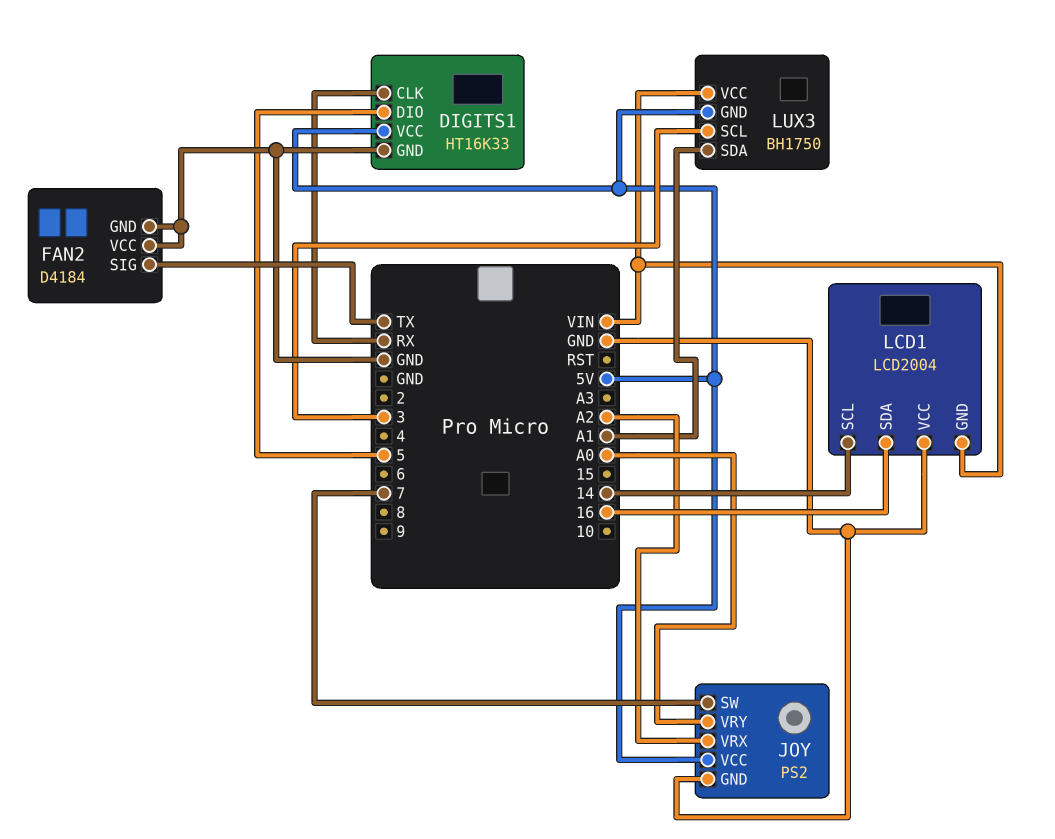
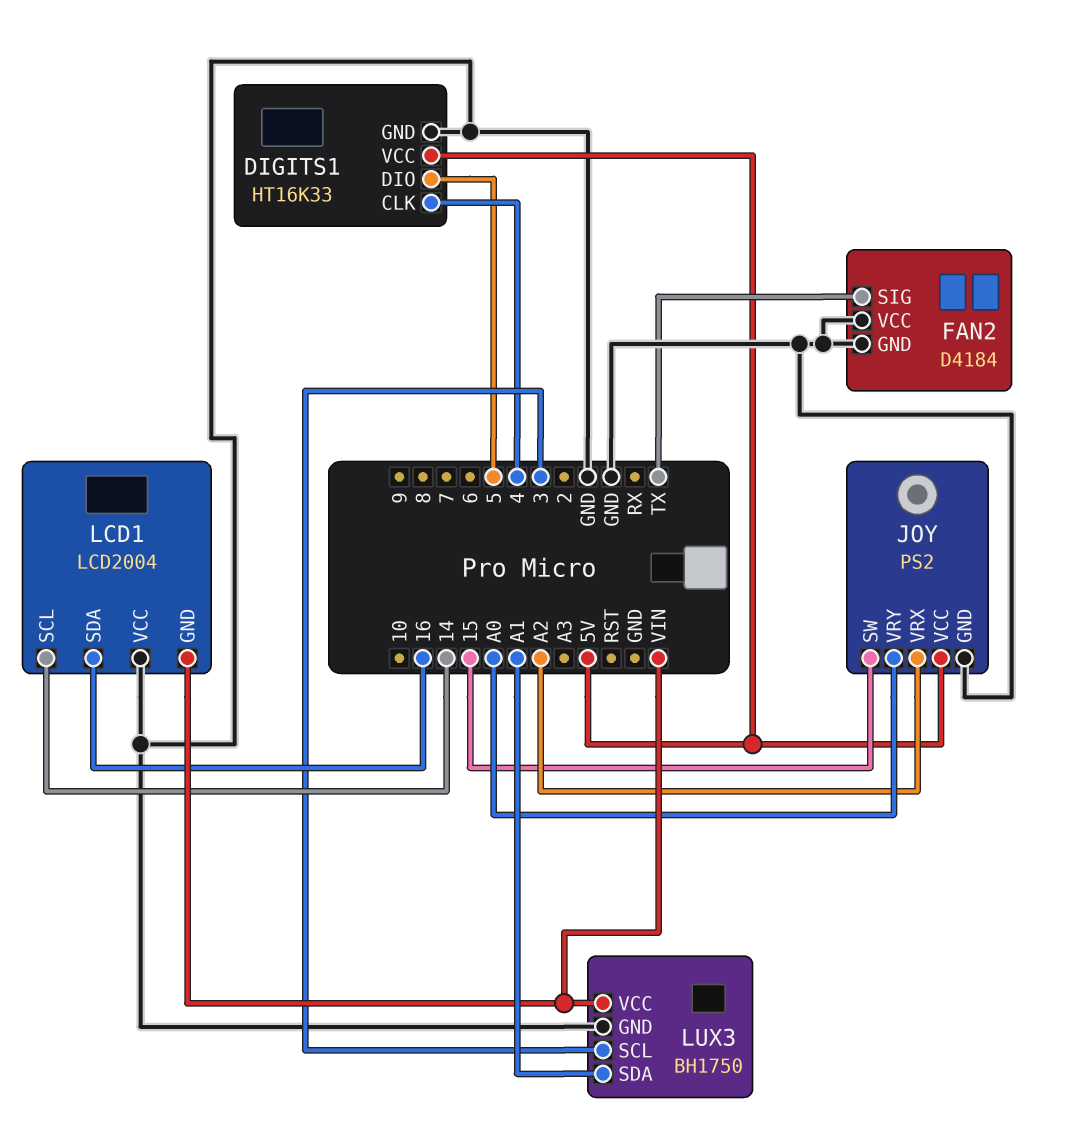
DIGITS1 pin CLK: RX -> 4
JOY pin SW: 7 -> 15
LUX3 pin GND: 5V -> GND

